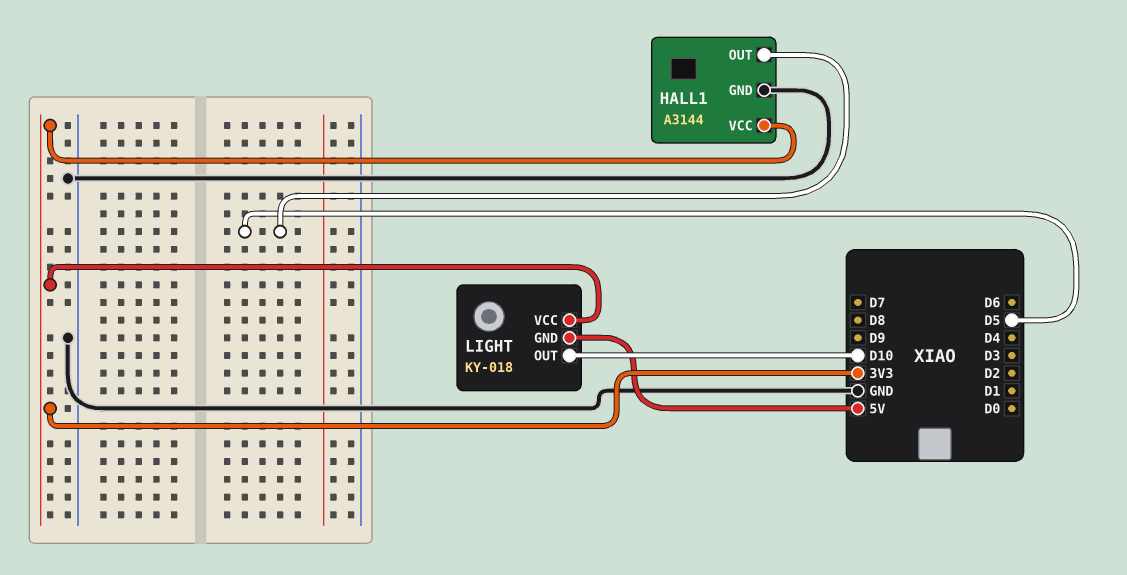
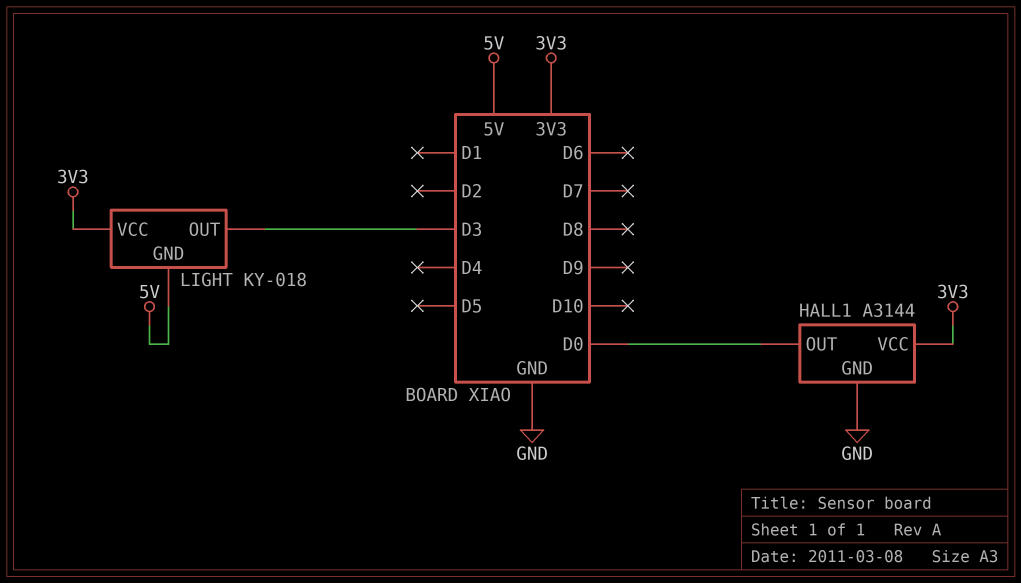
HALL1 pin OUT: D5 -> D0
LIGHT pin OUT: D10 -> D3

